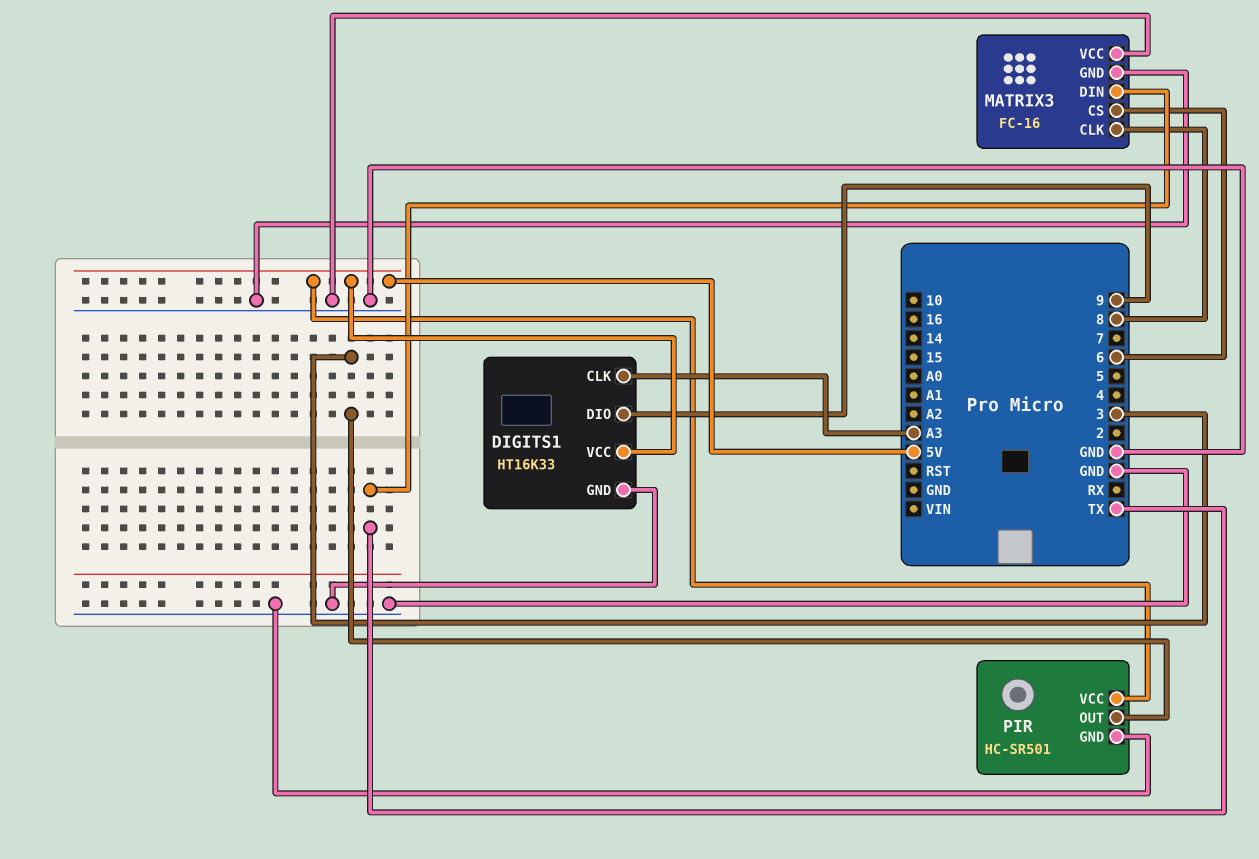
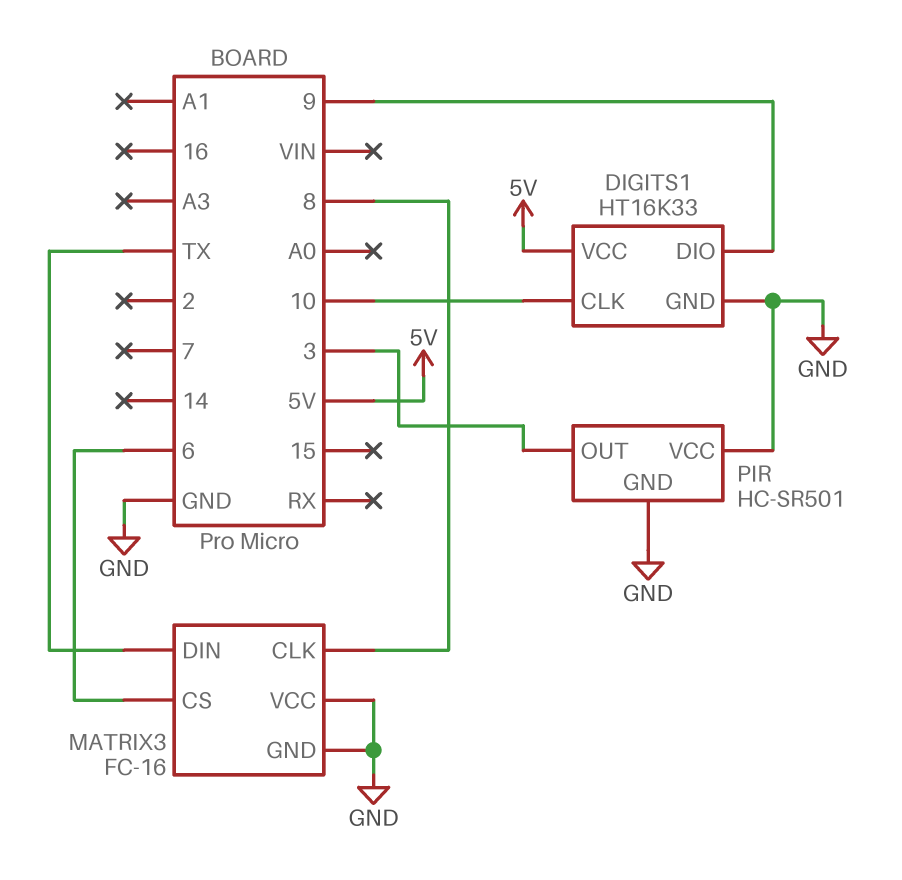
DIGITS1 pin CLK: A3 -> 10
PIR pin VCC: 5V -> GND

